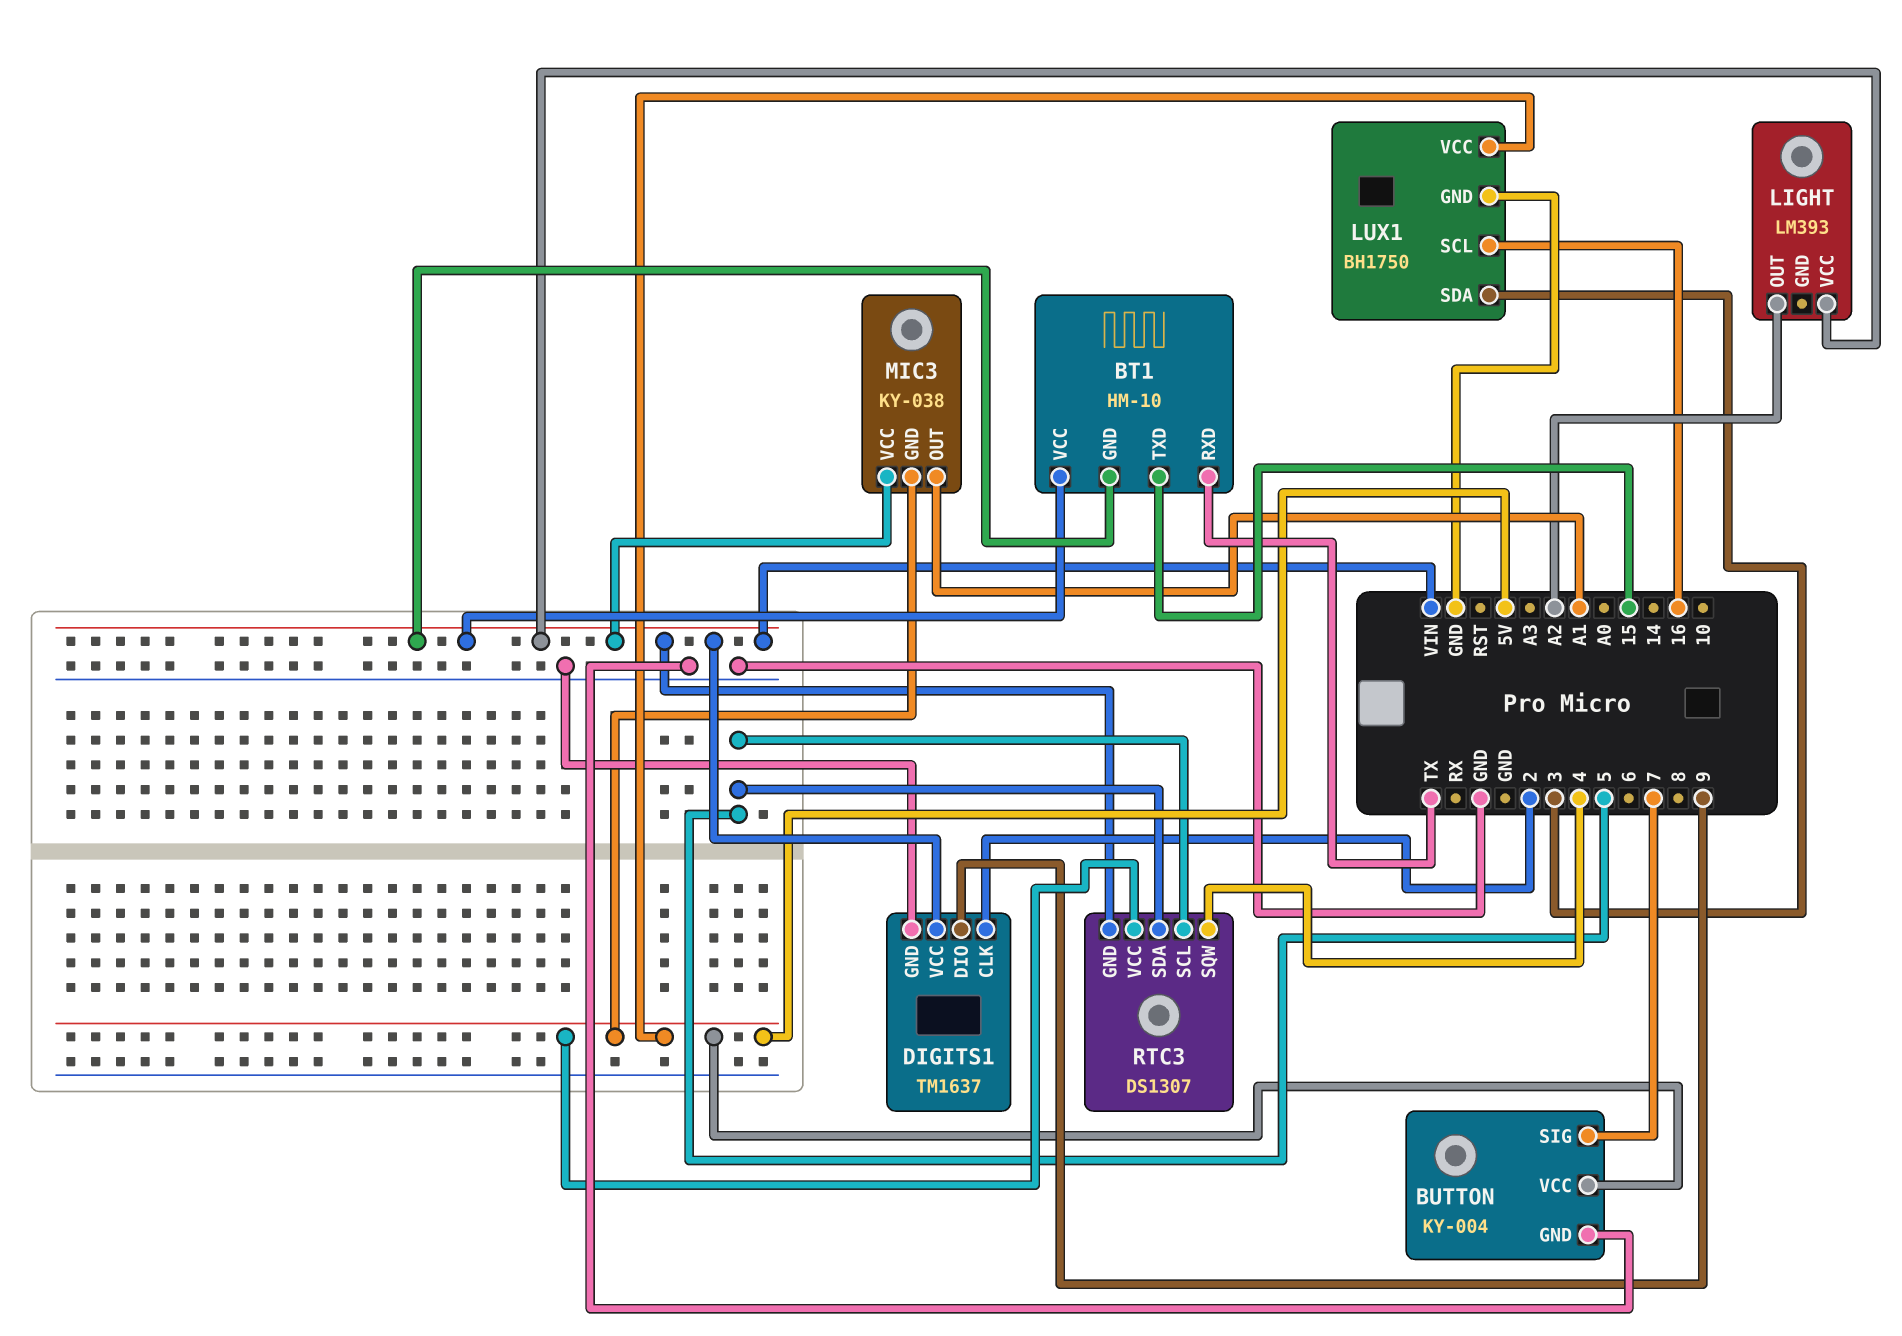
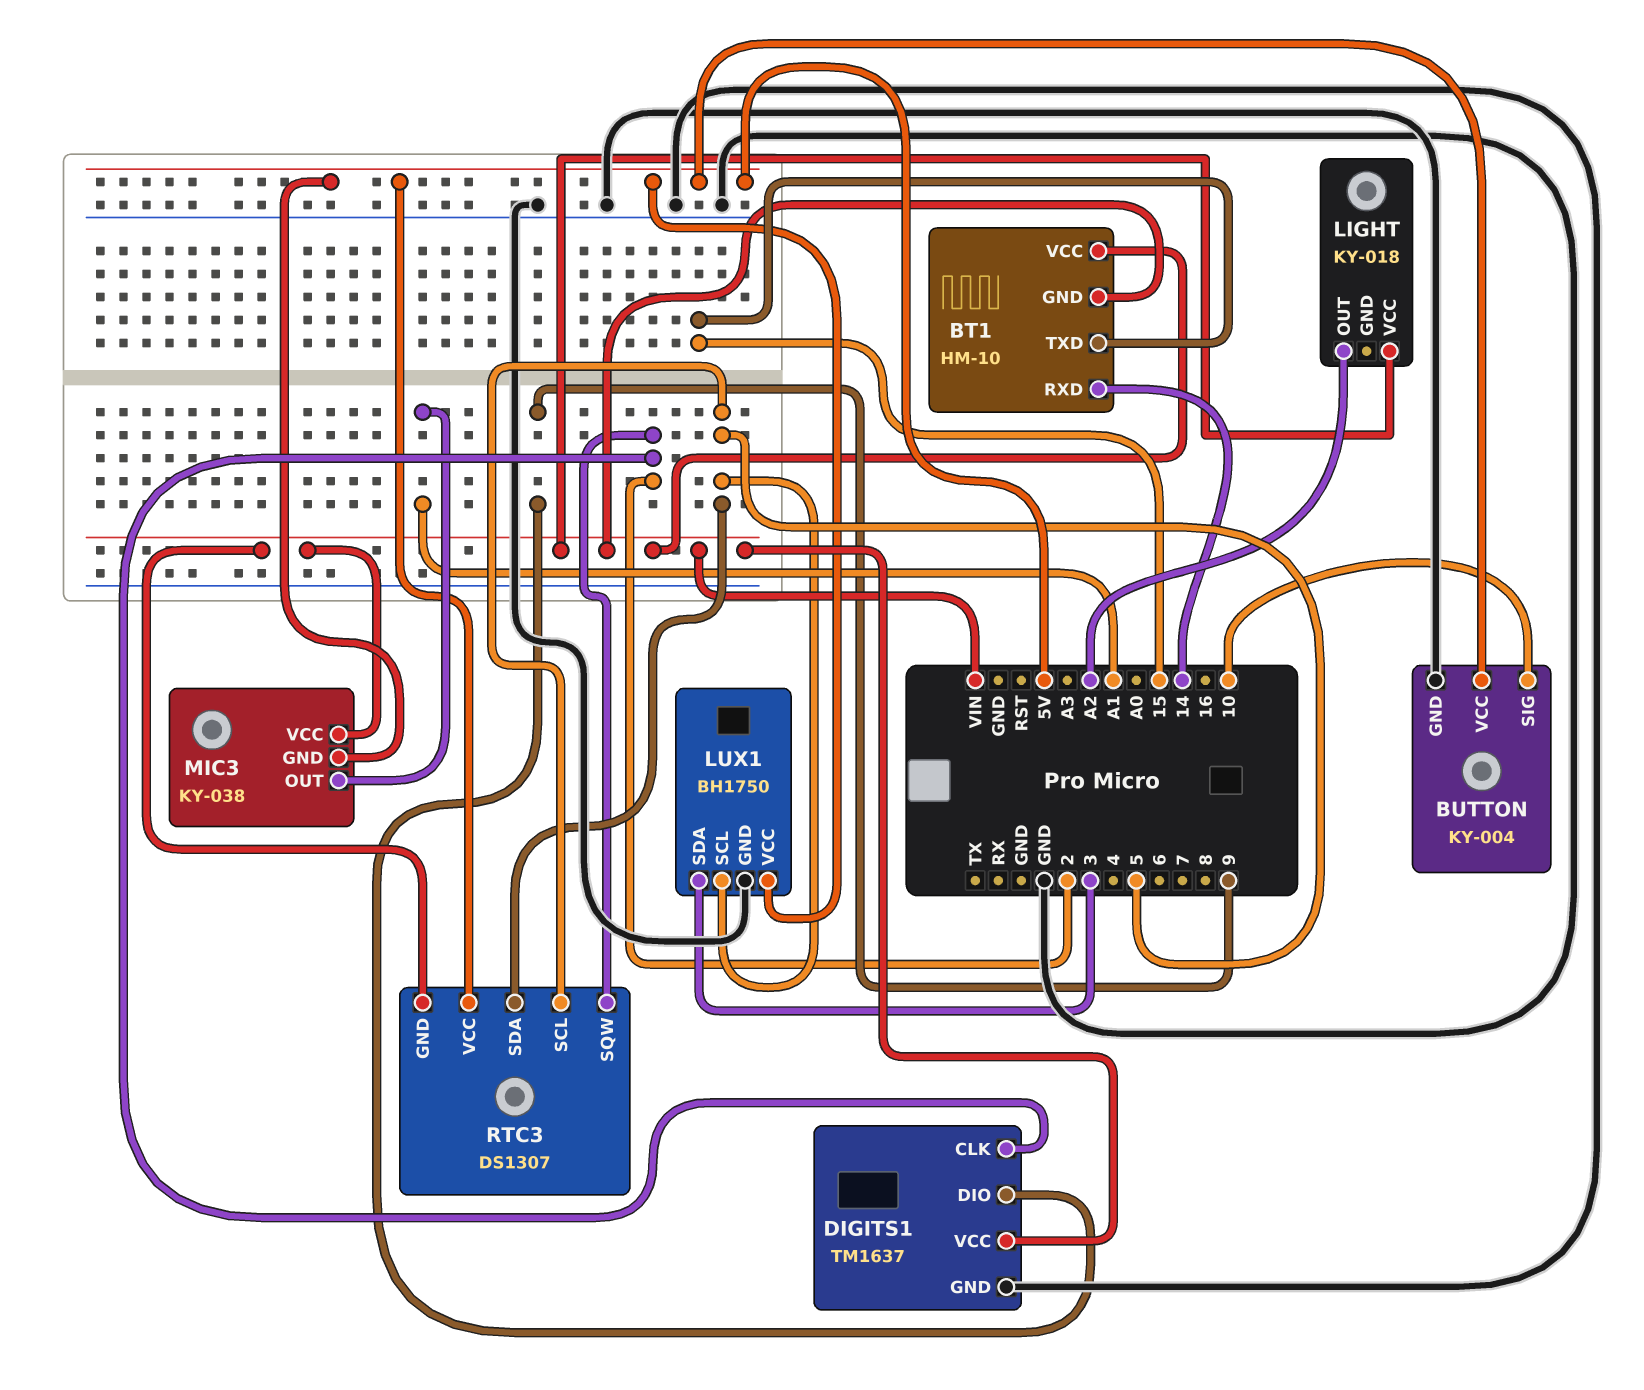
BT1 pin RXD: TX -> 14
BUTTON pin SIG: 7 -> 10
LIGHT: LM393 -> KY-018
LUX1 pin SCL: 16 -> 5
RTC3 pin SQW: 4 -> 2

